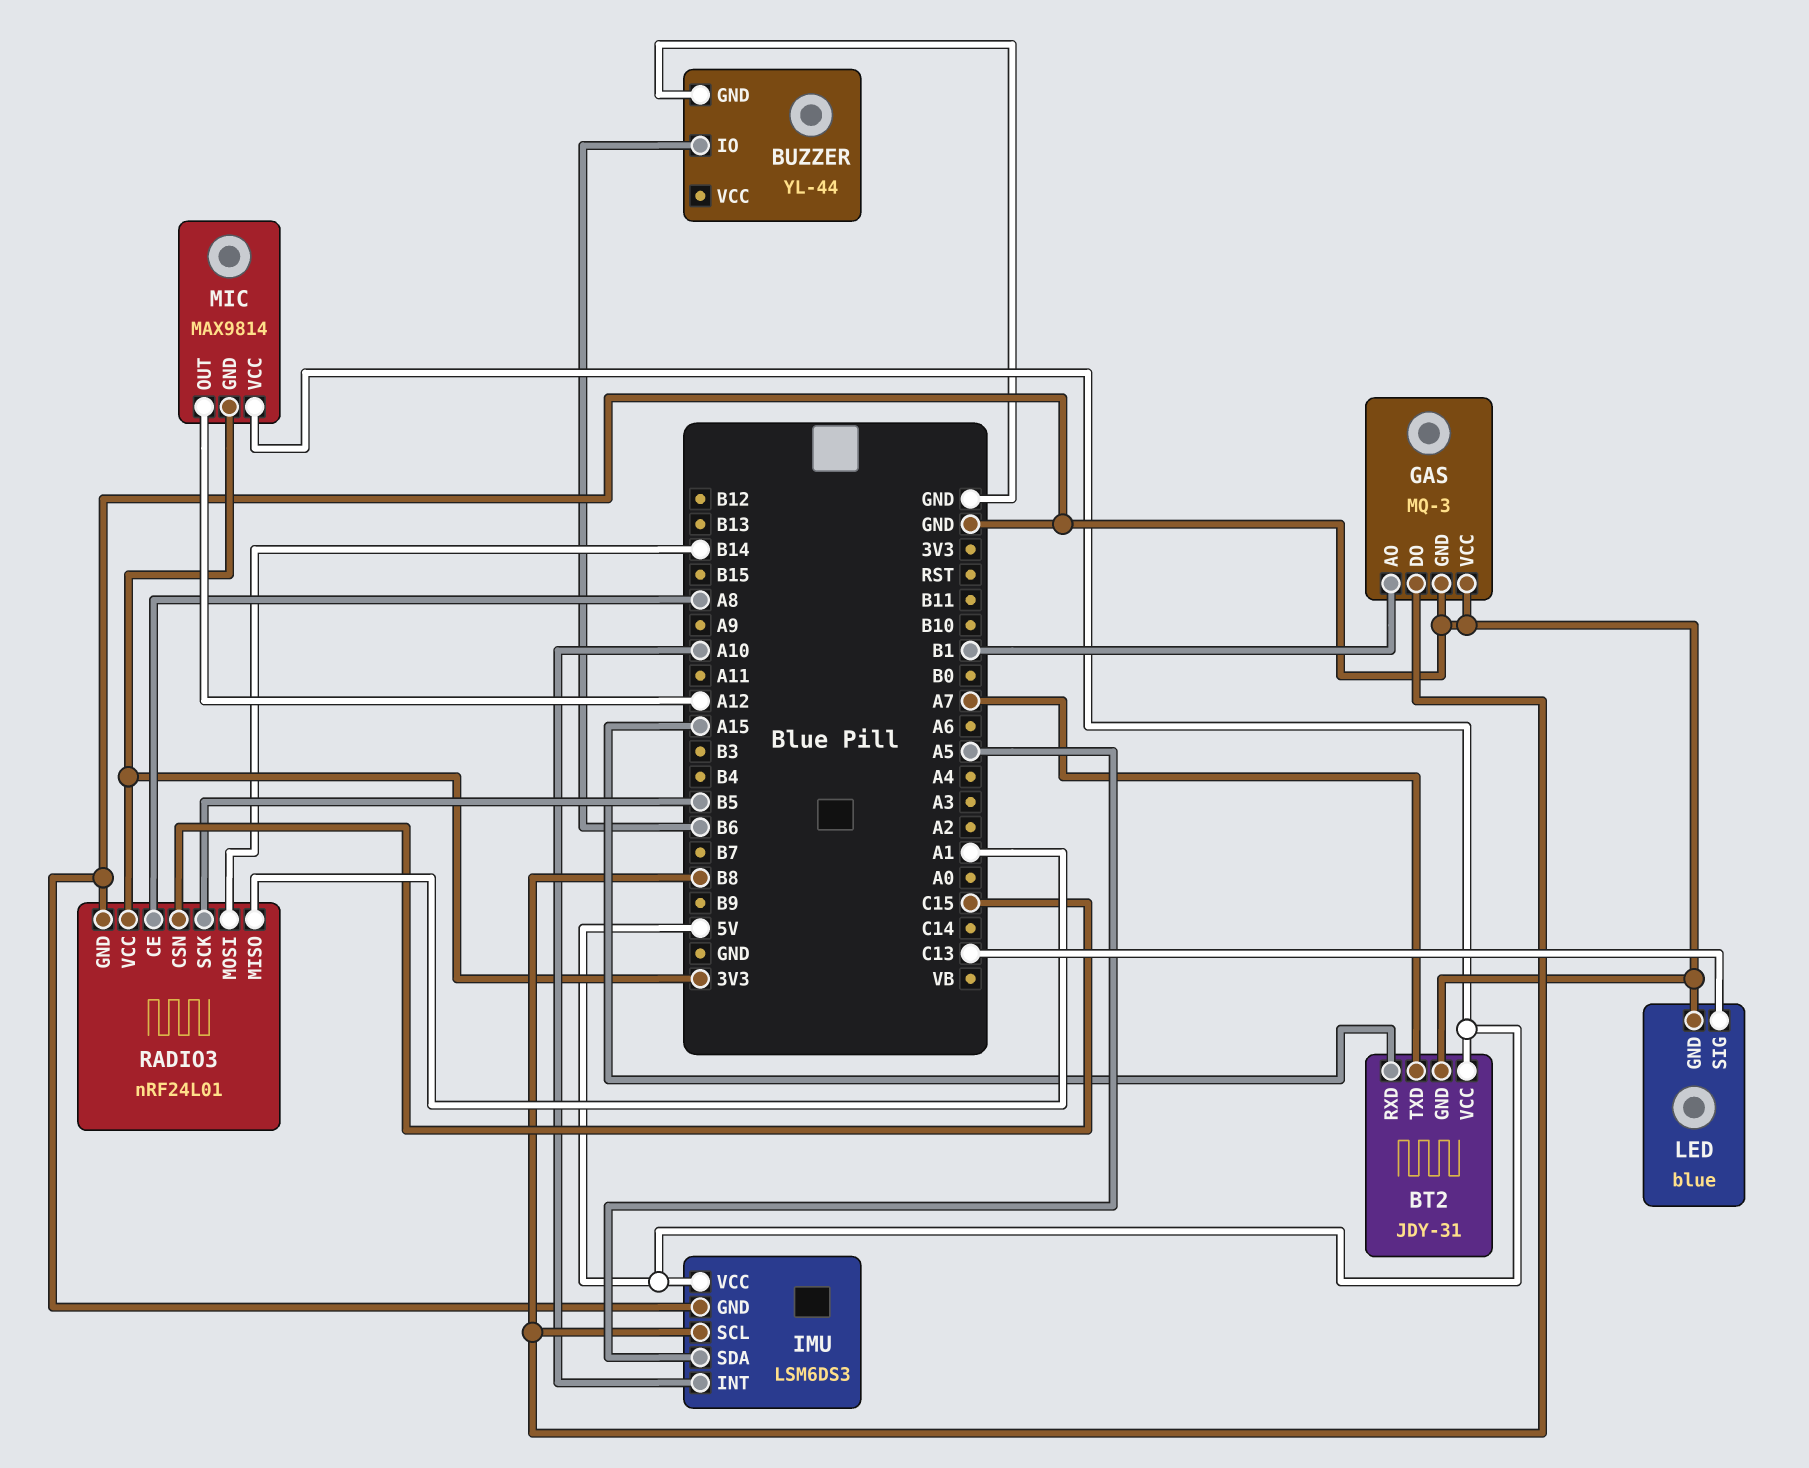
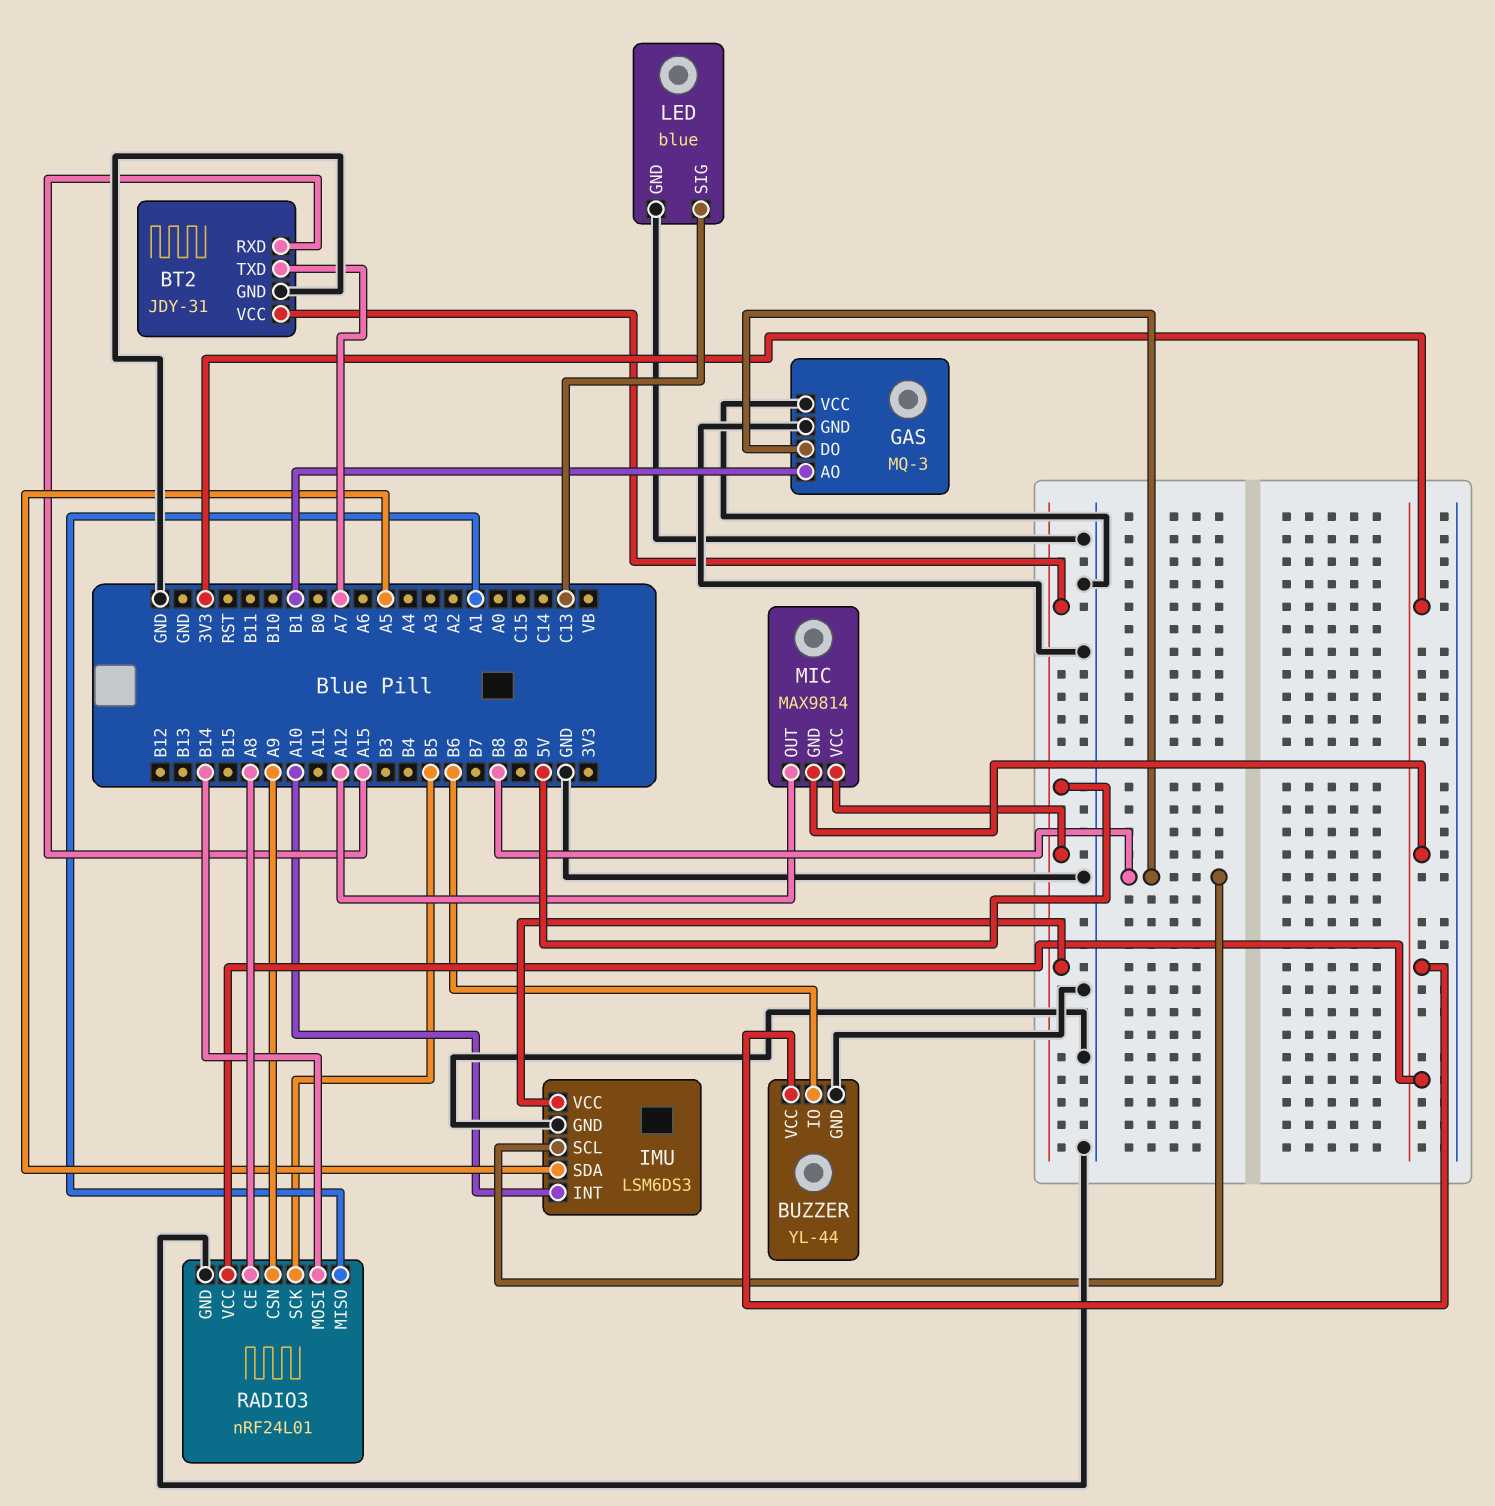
BUZZER pin VCC: none -> 3V3
RADIO3 pin CSN: C15 -> A9

